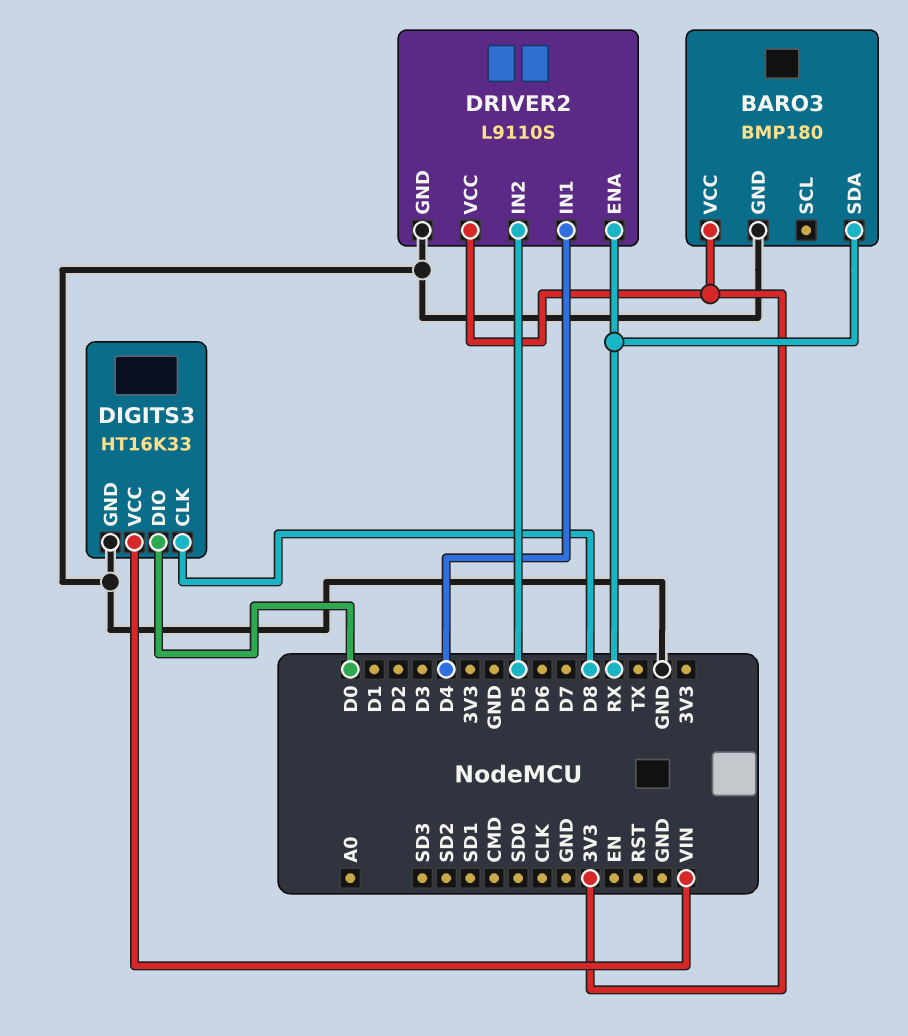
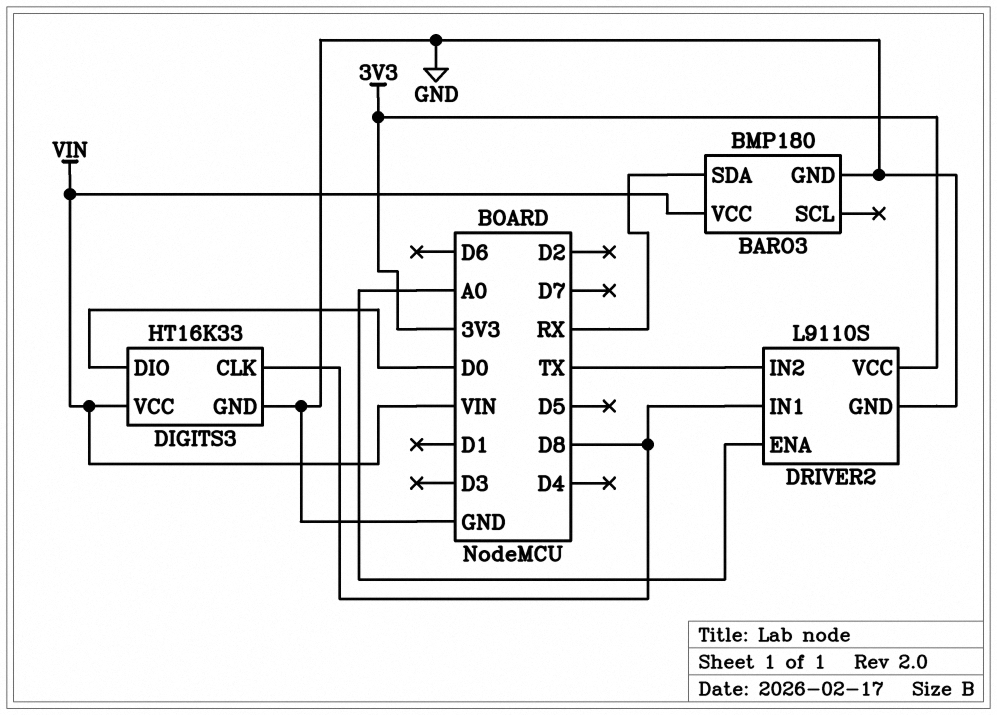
BARO3 pin VCC: 3V3 -> VIN
DRIVER2 pin ENA: RX -> A0
DRIVER2 pin IN1: D4 -> D8
DRIVER2 pin IN2: D5 -> TX

